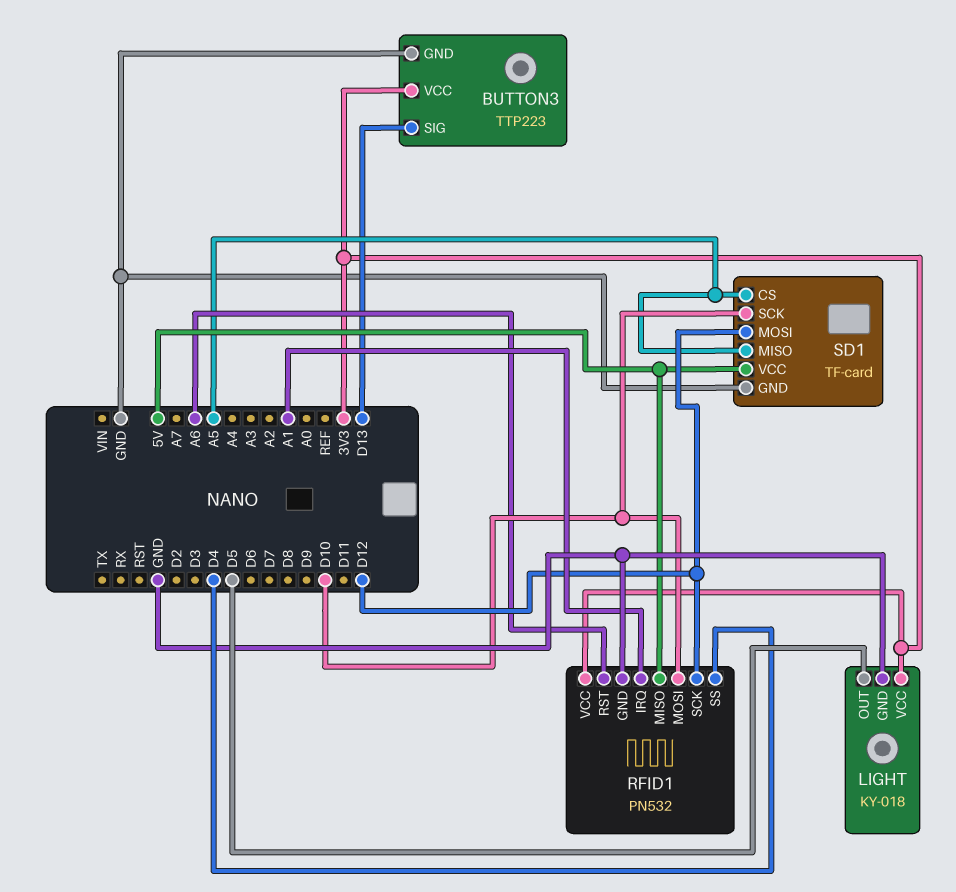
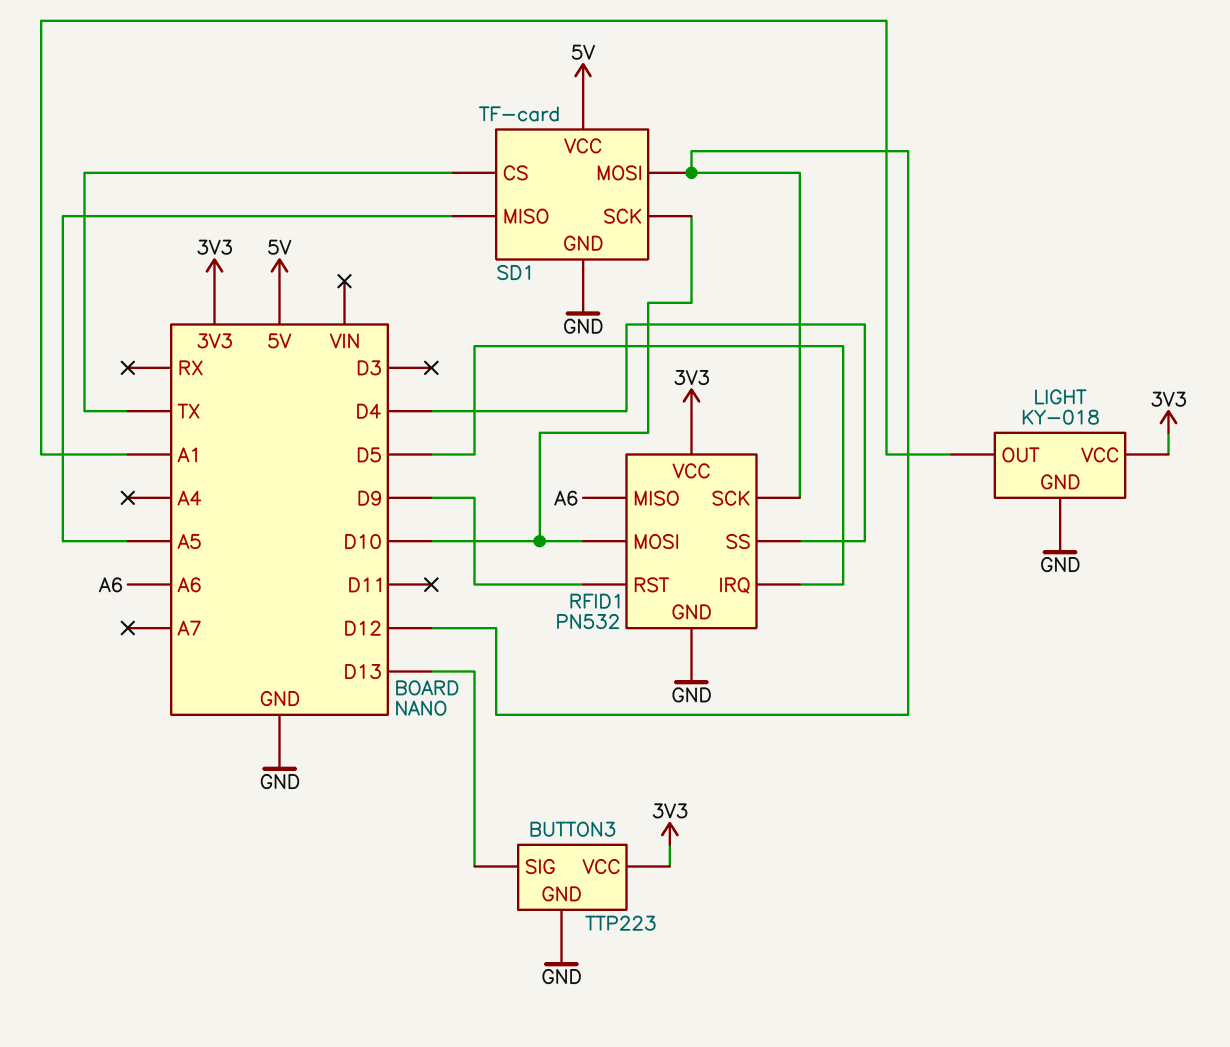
LIGHT pin OUT: D5 -> A1
RFID1 pin IRQ: A1 -> D5
RFID1 pin MISO: 5V -> A6
RFID1 pin RST: A6 -> D9
SD1 pin CS: A5 -> TX

